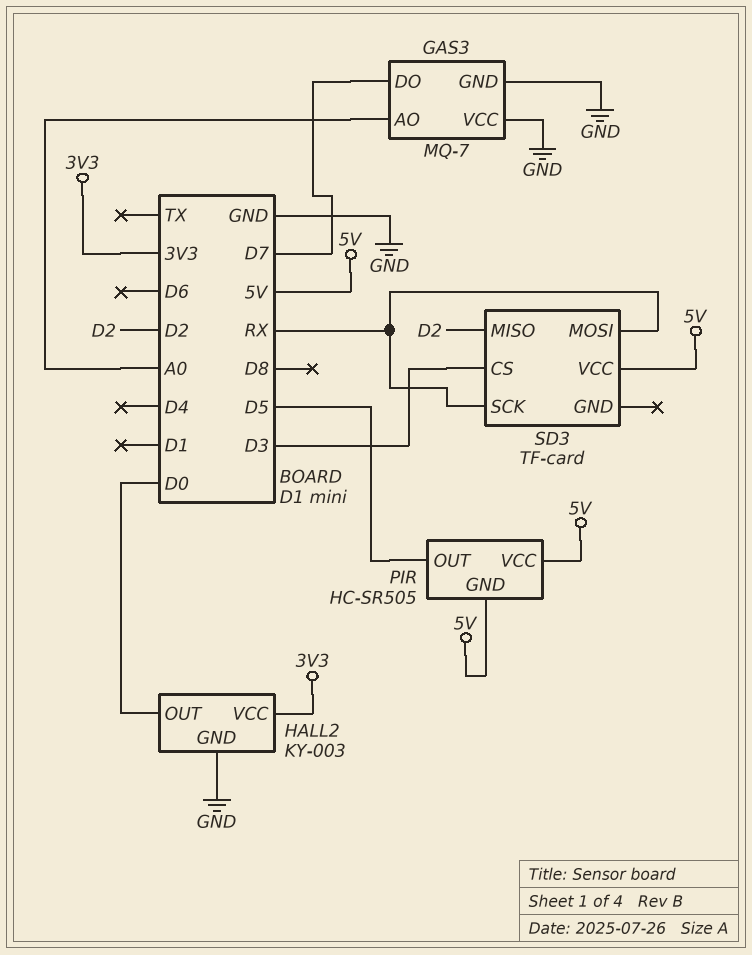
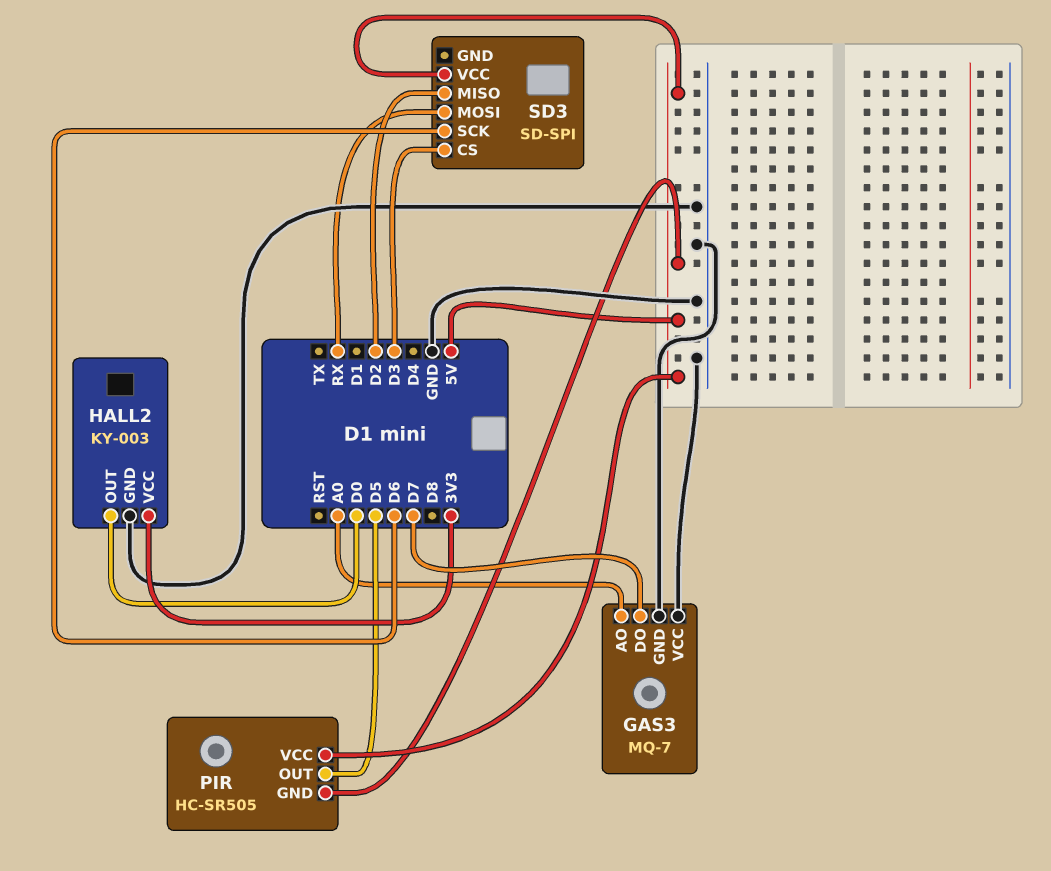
SD3: TF-card -> SD-SPI
SD3 pin SCK: RX -> D6

